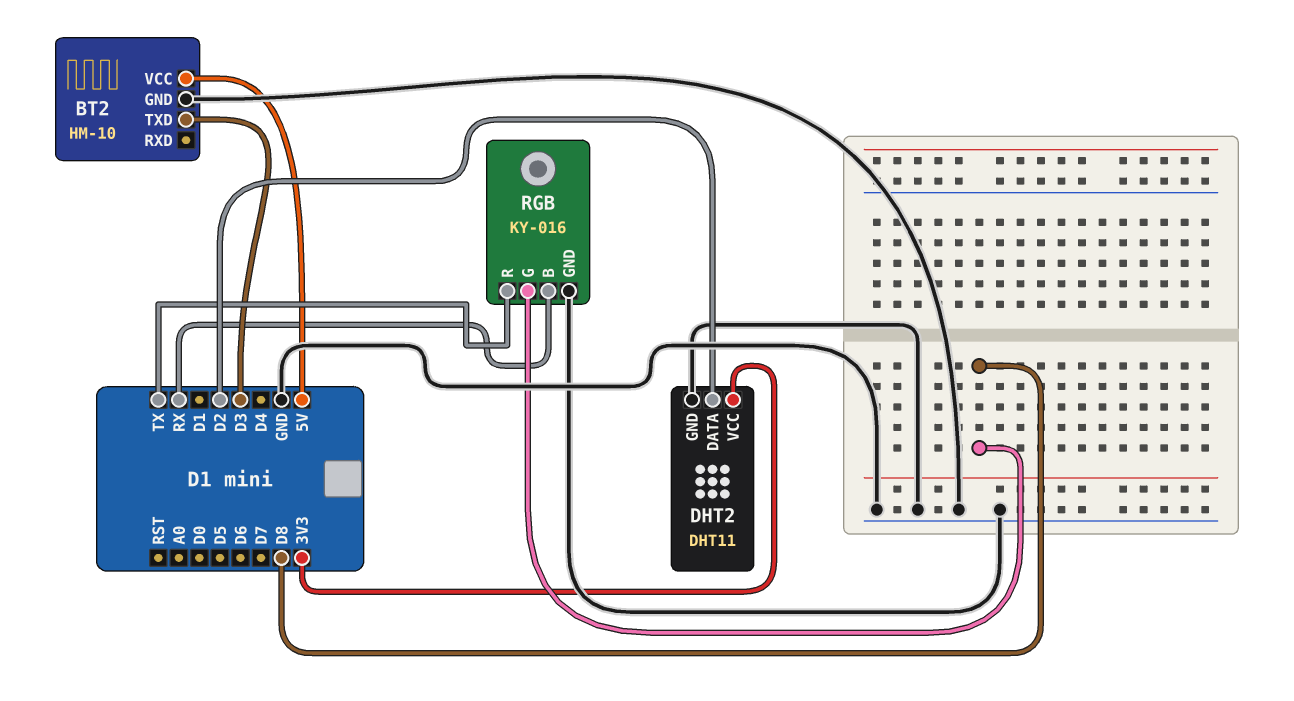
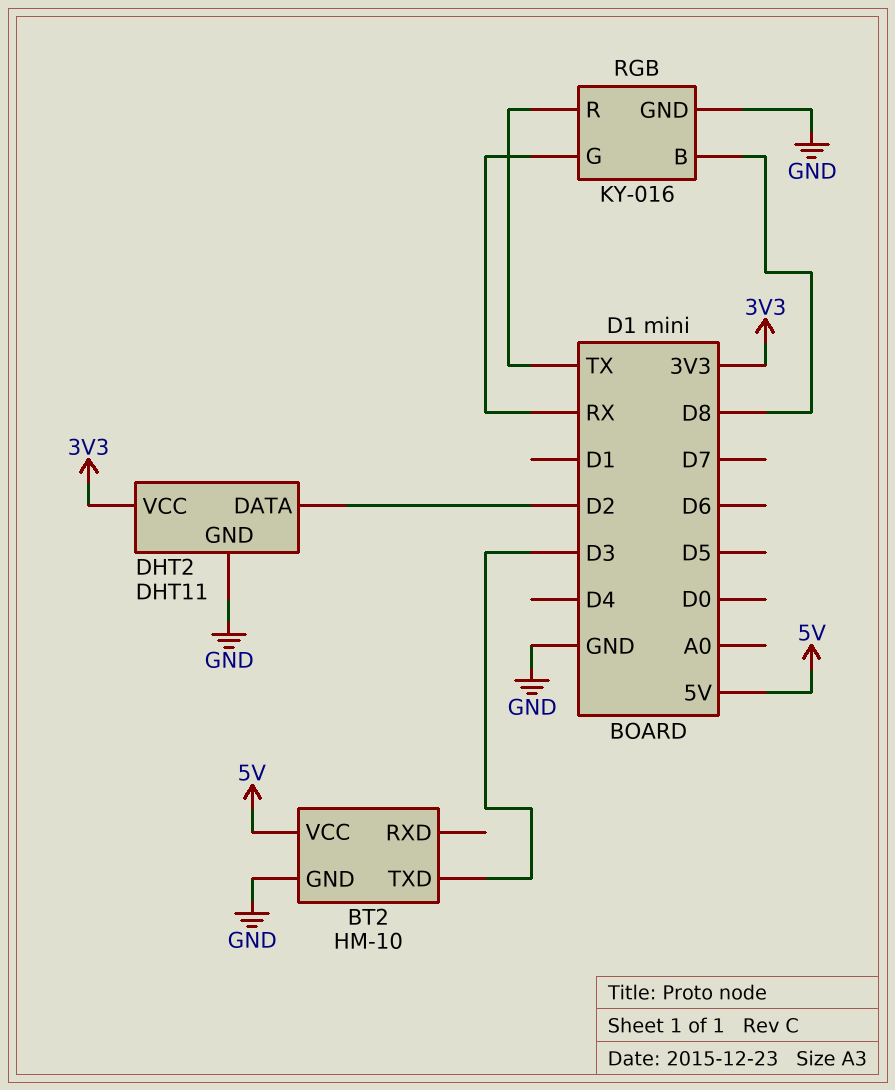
RGB pin B: RX -> D8
RGB pin G: D8 -> RX

